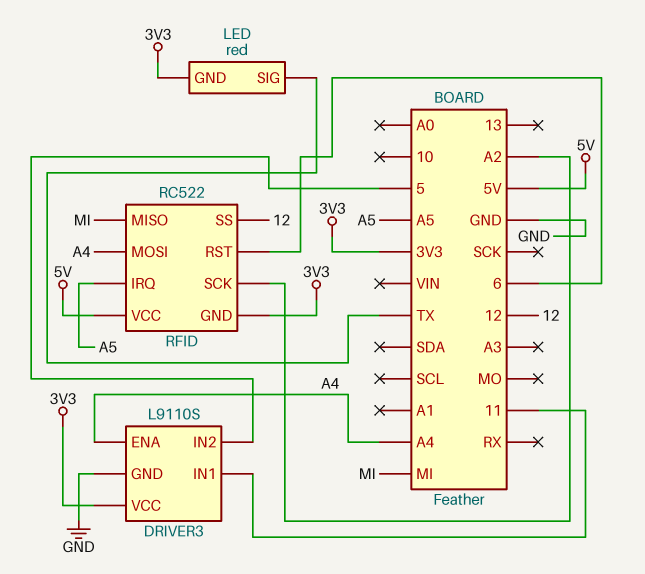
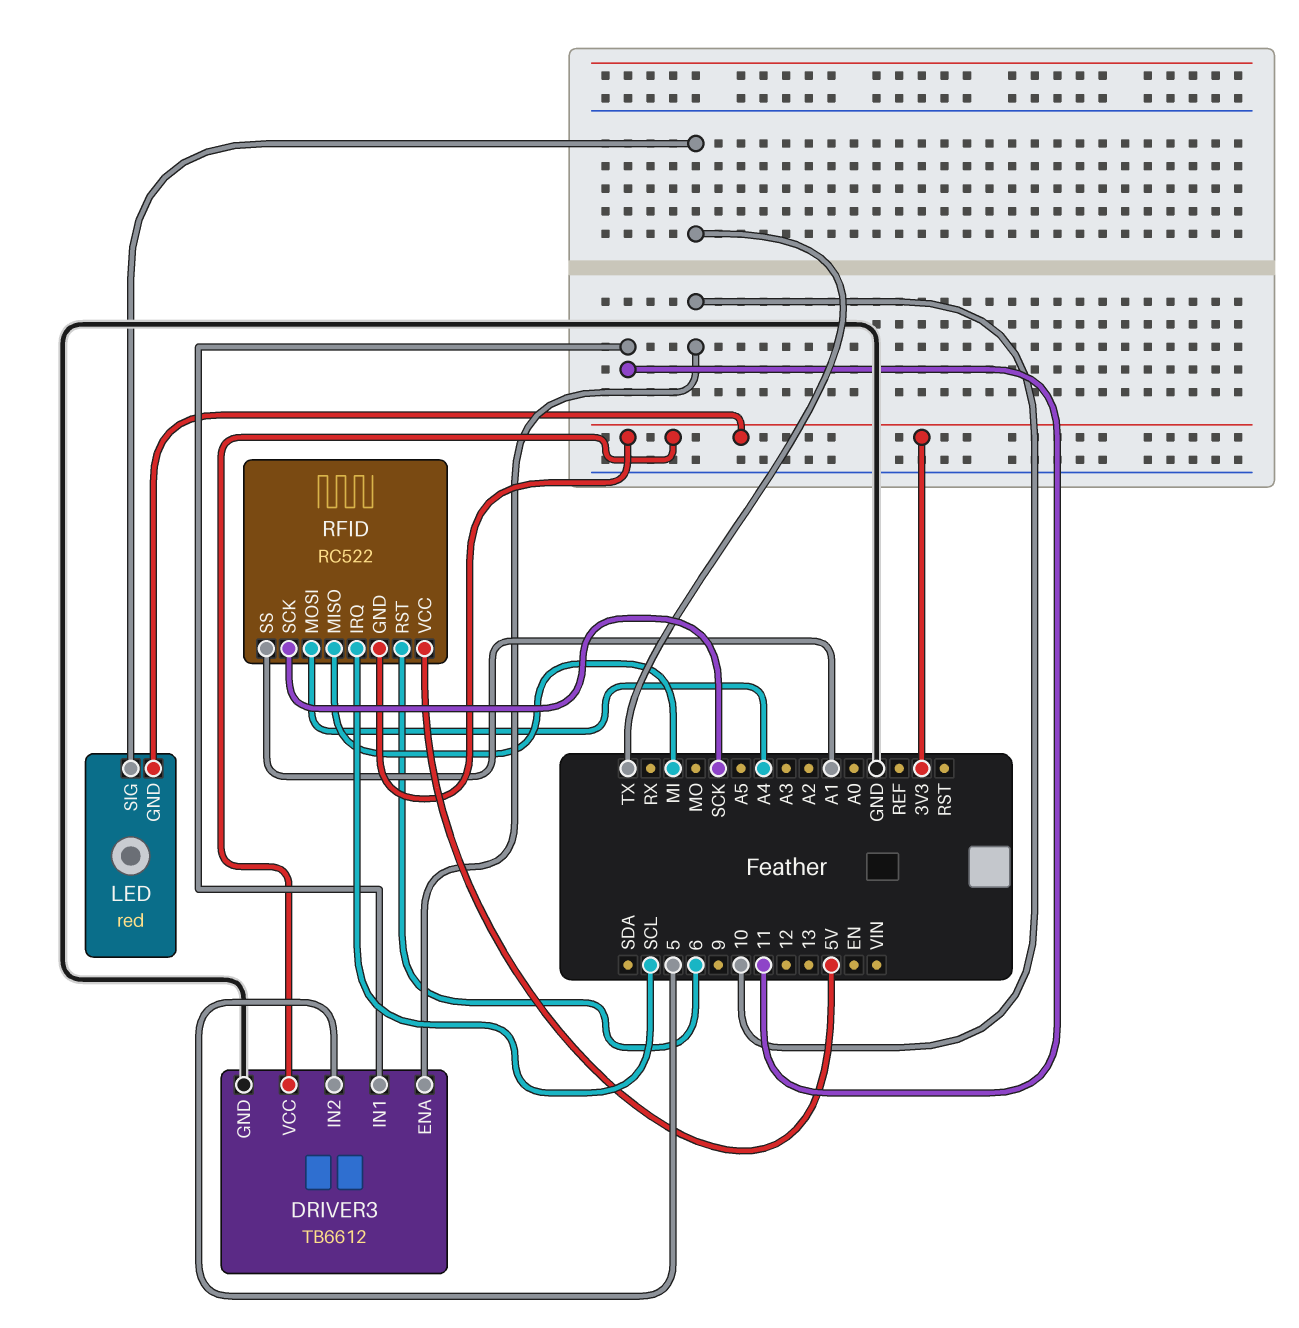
DRIVER3: L9110S -> TB6612
DRIVER3 pin ENA: A4 -> 10
RFID pin IRQ: A5 -> SCL
RFID pin SCK: A2 -> SCK
RFID pin SS: 12 -> A1

